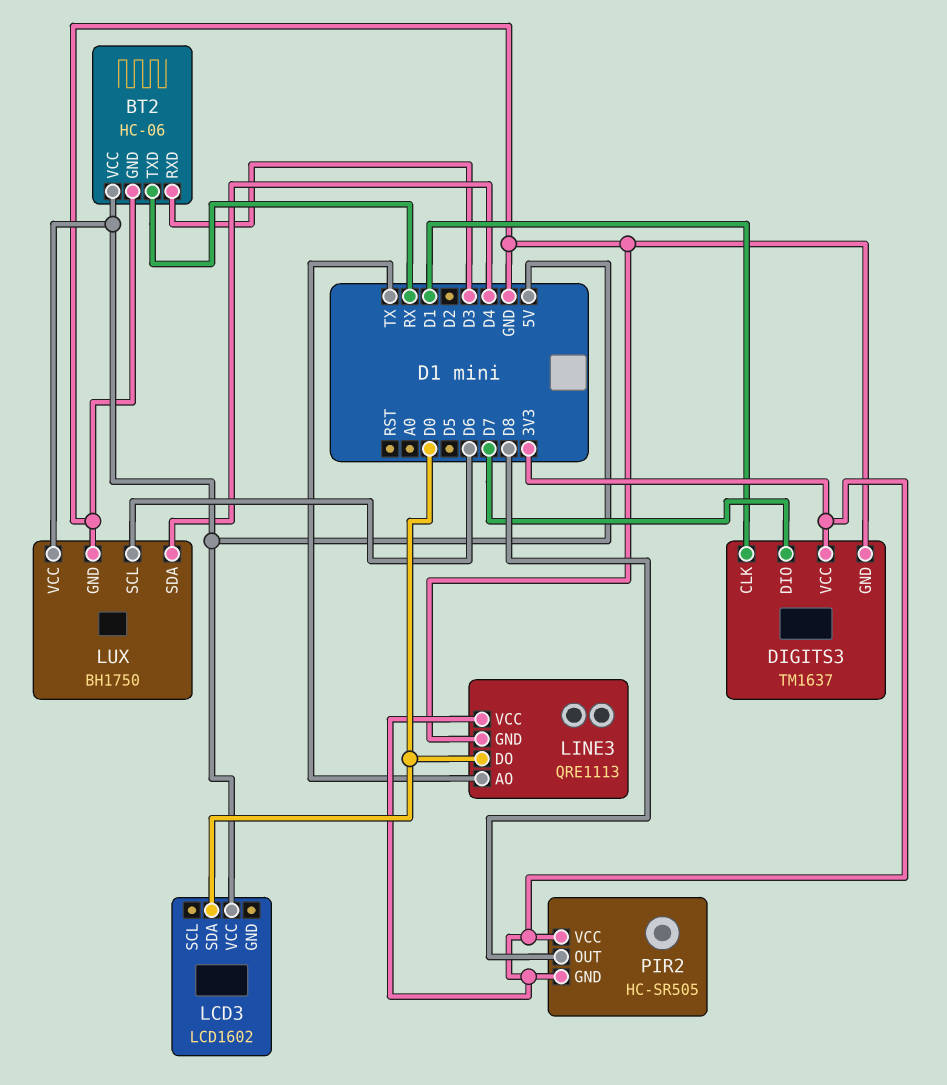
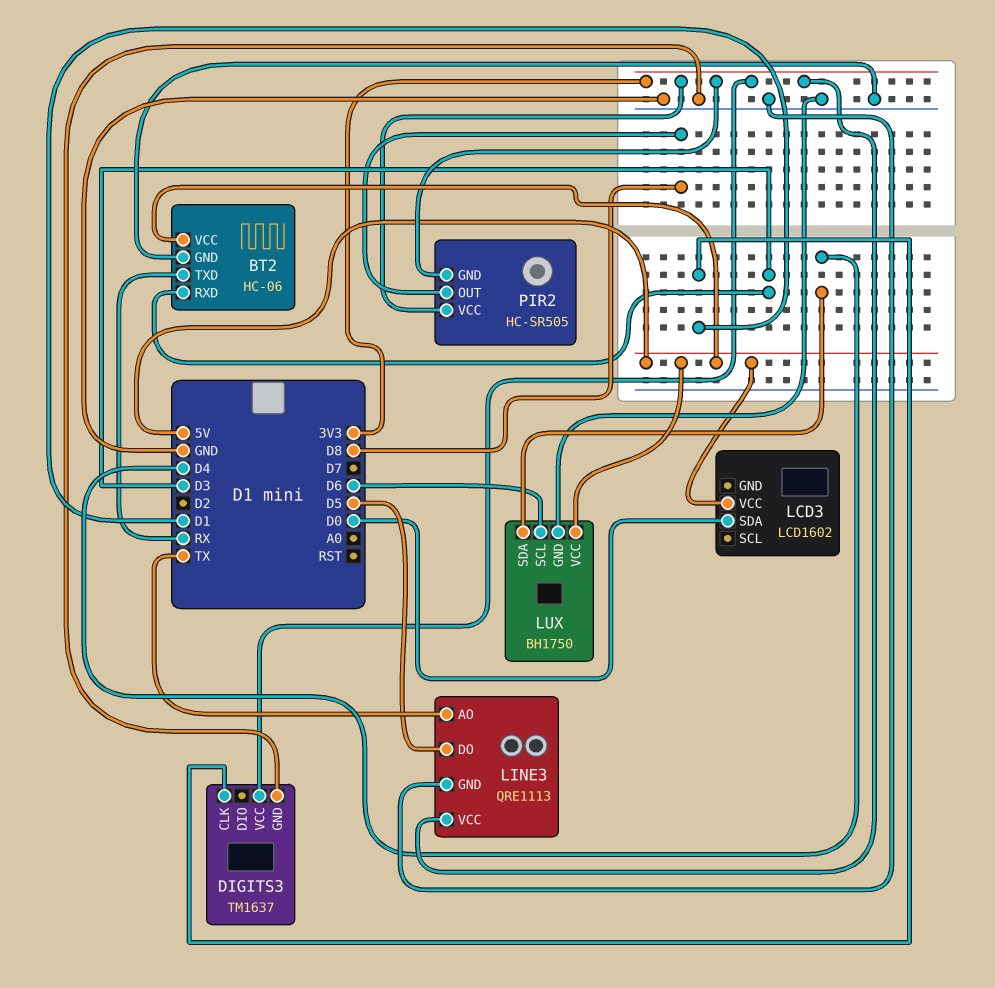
DIGITS3 pin DIO: D7 -> none
LINE3 pin DO: D0 -> D5

